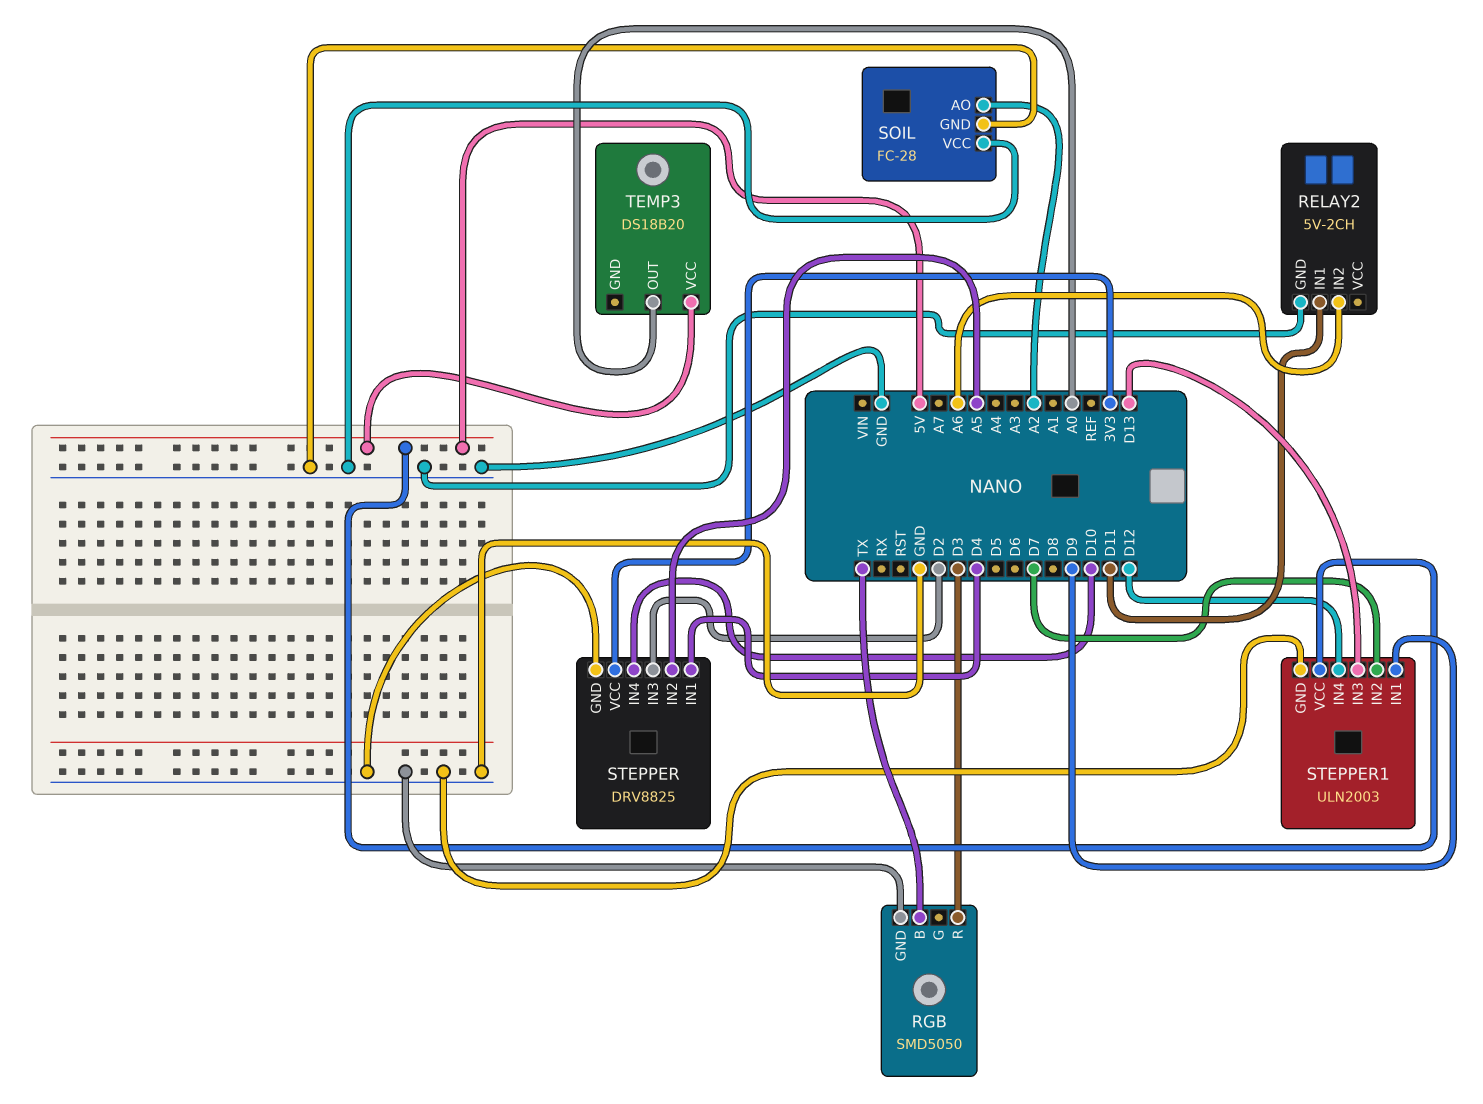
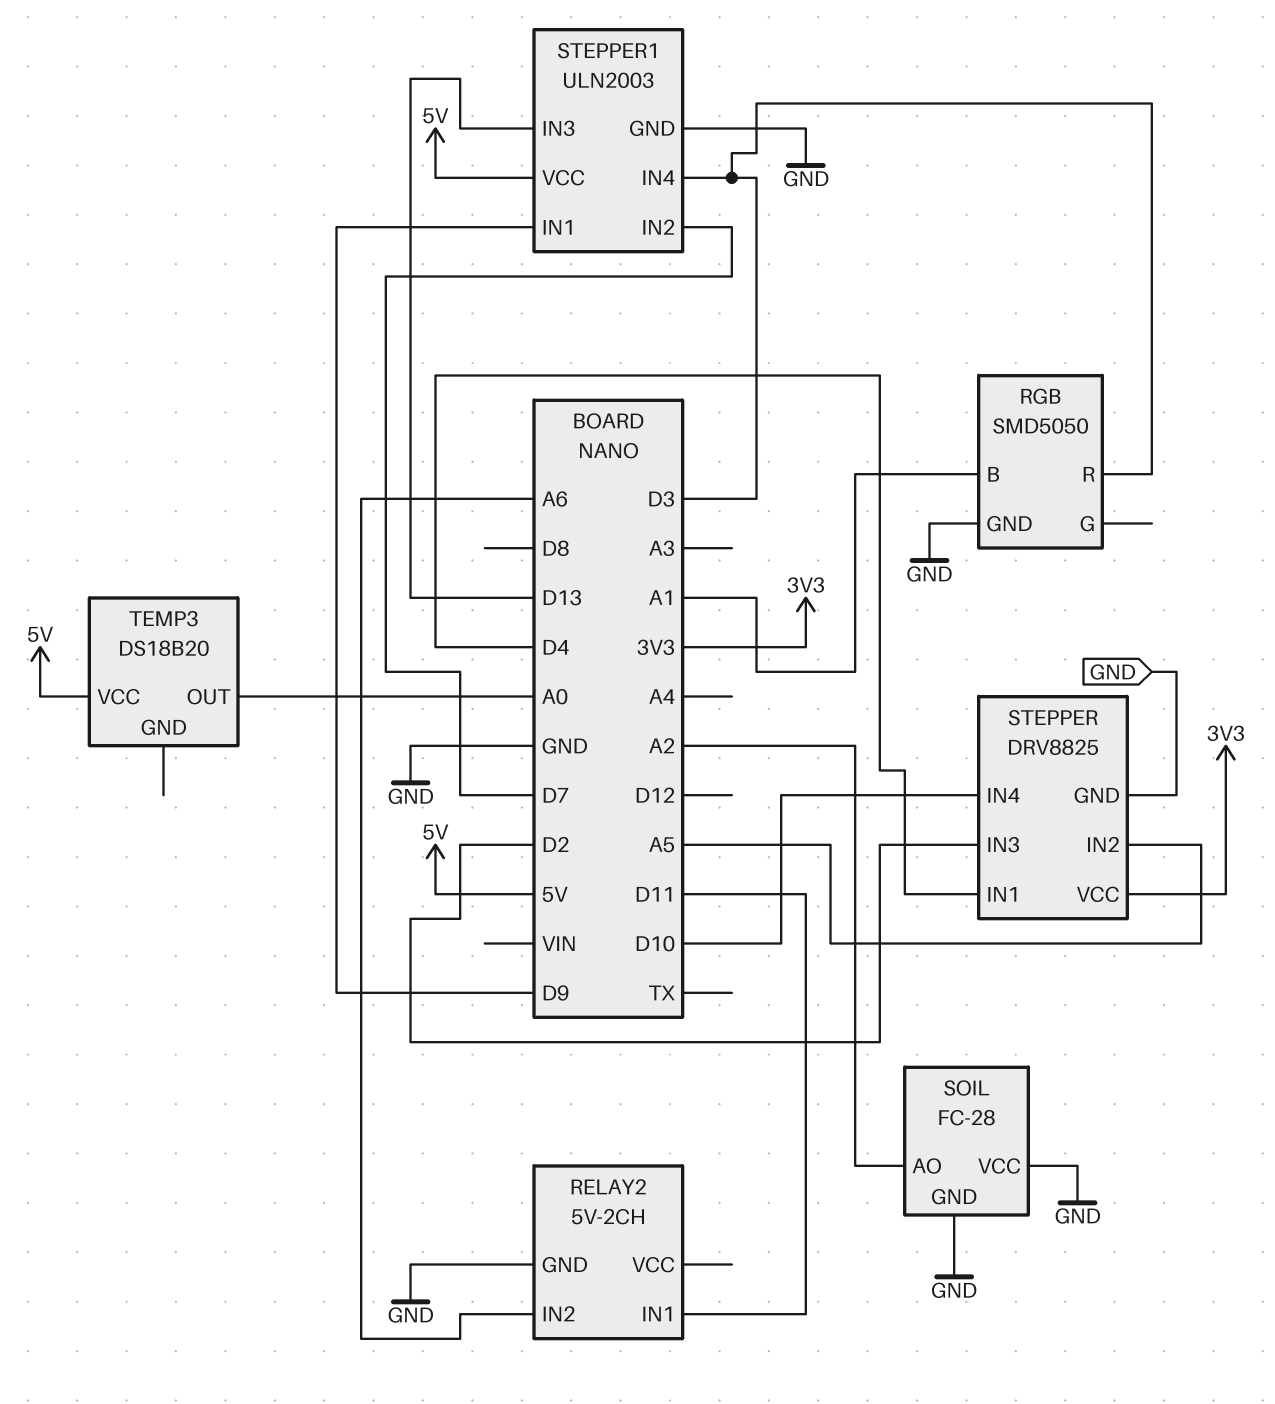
RGB pin B: TX -> A1
STEPPER1 pin IN4: D12 -> D3

